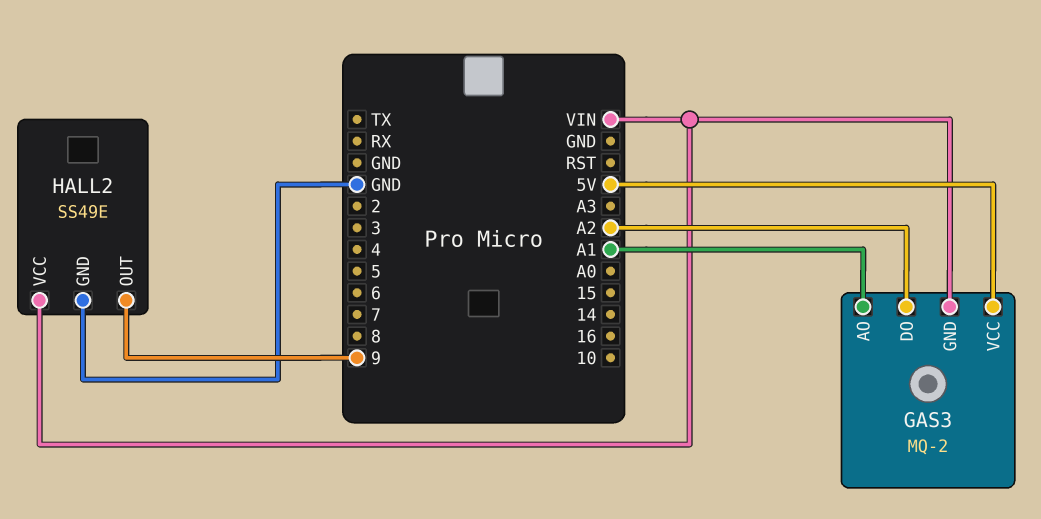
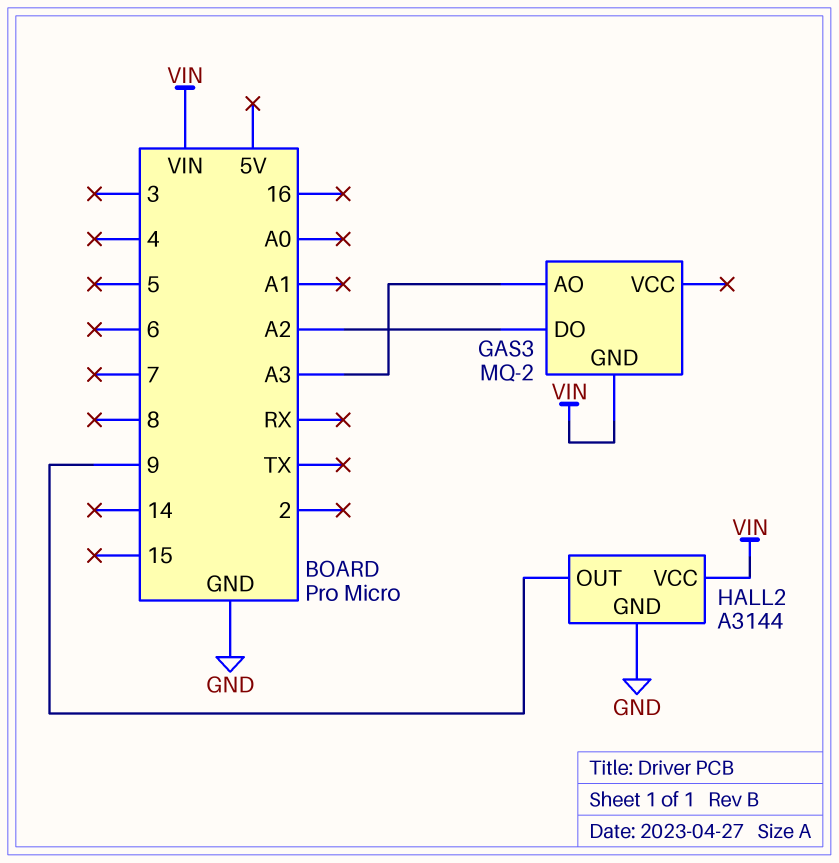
GAS3 pin AO: A1 -> A3
GAS3 pin VCC: 5V -> none
HALL2: SS49E -> A3144

